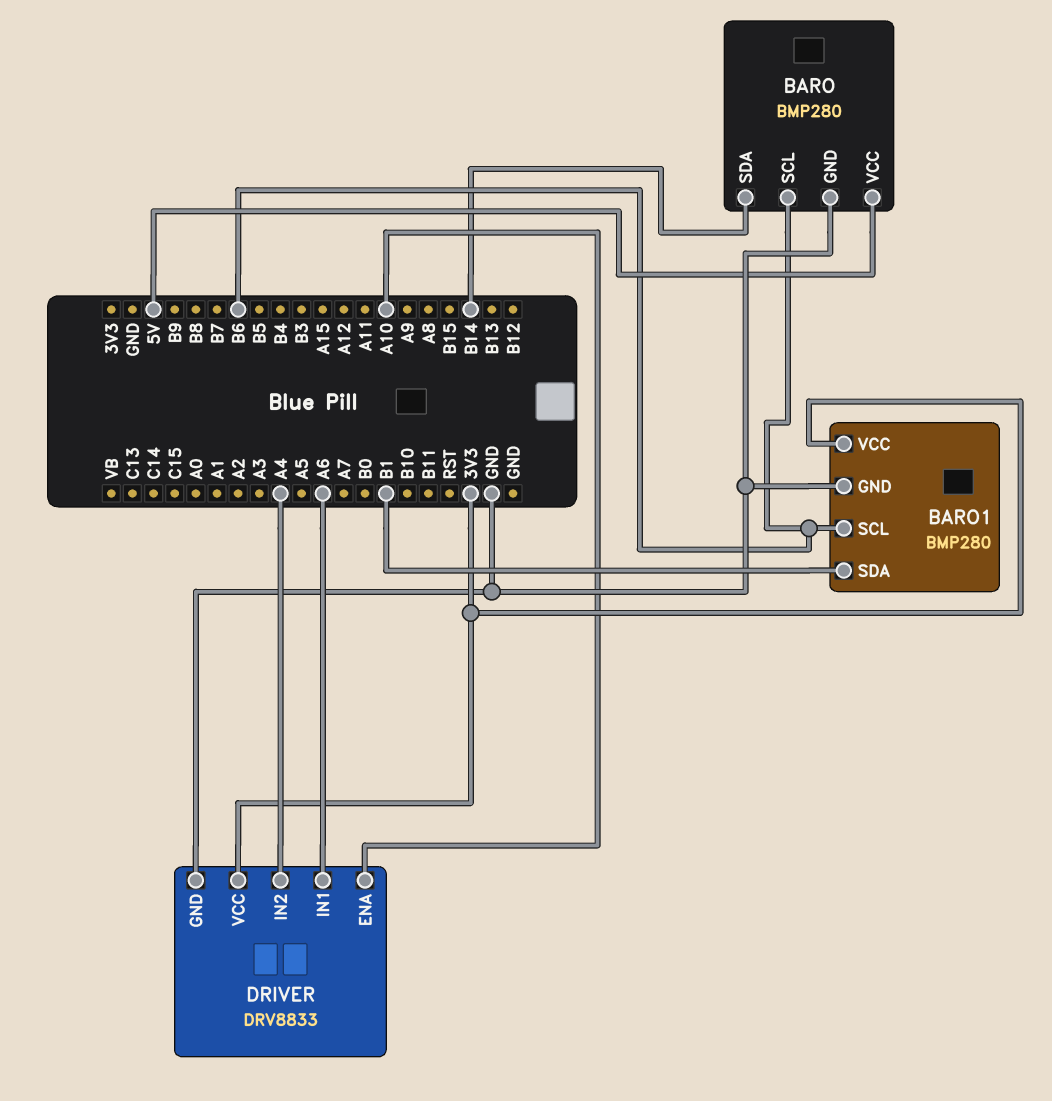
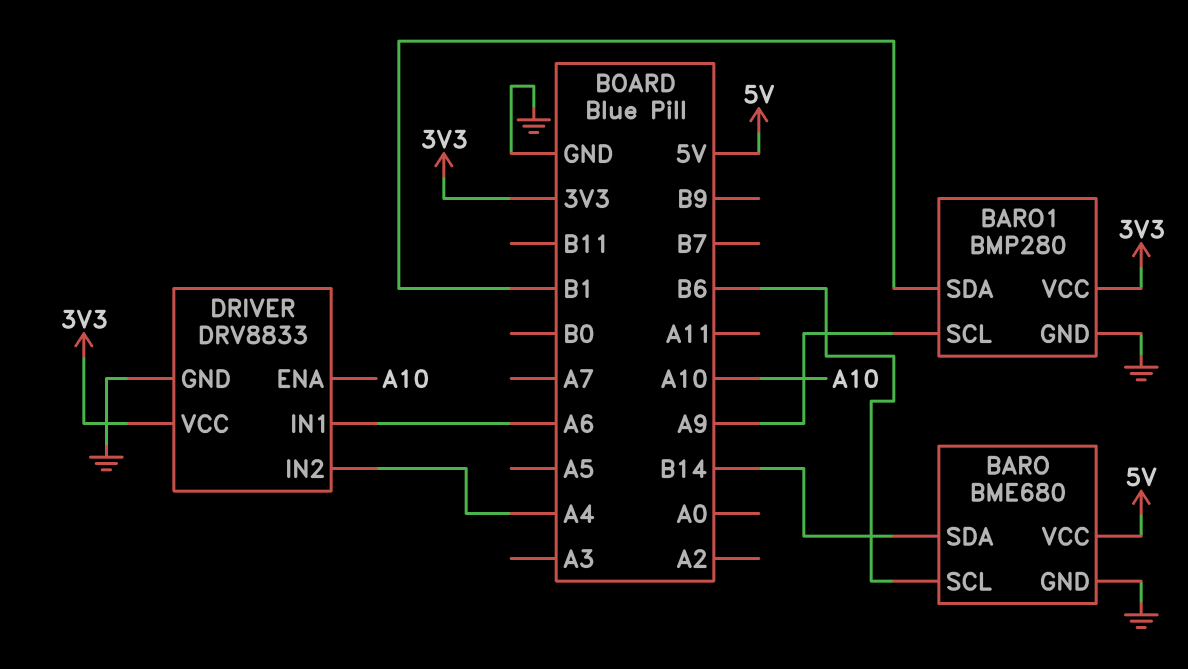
BARO: BMP280 -> BME680
BARO1 pin SCL: B6 -> A9

